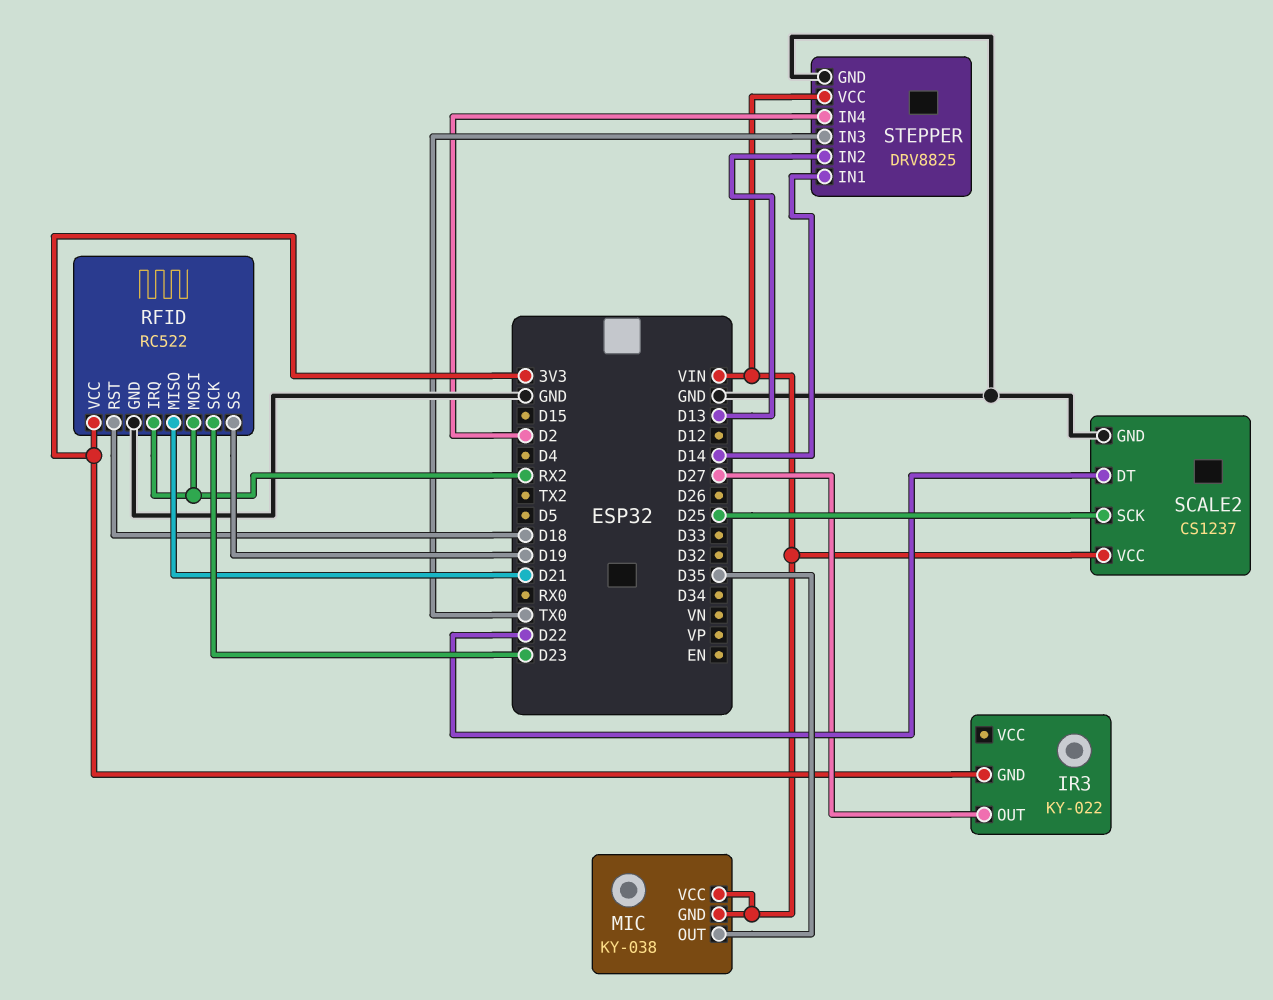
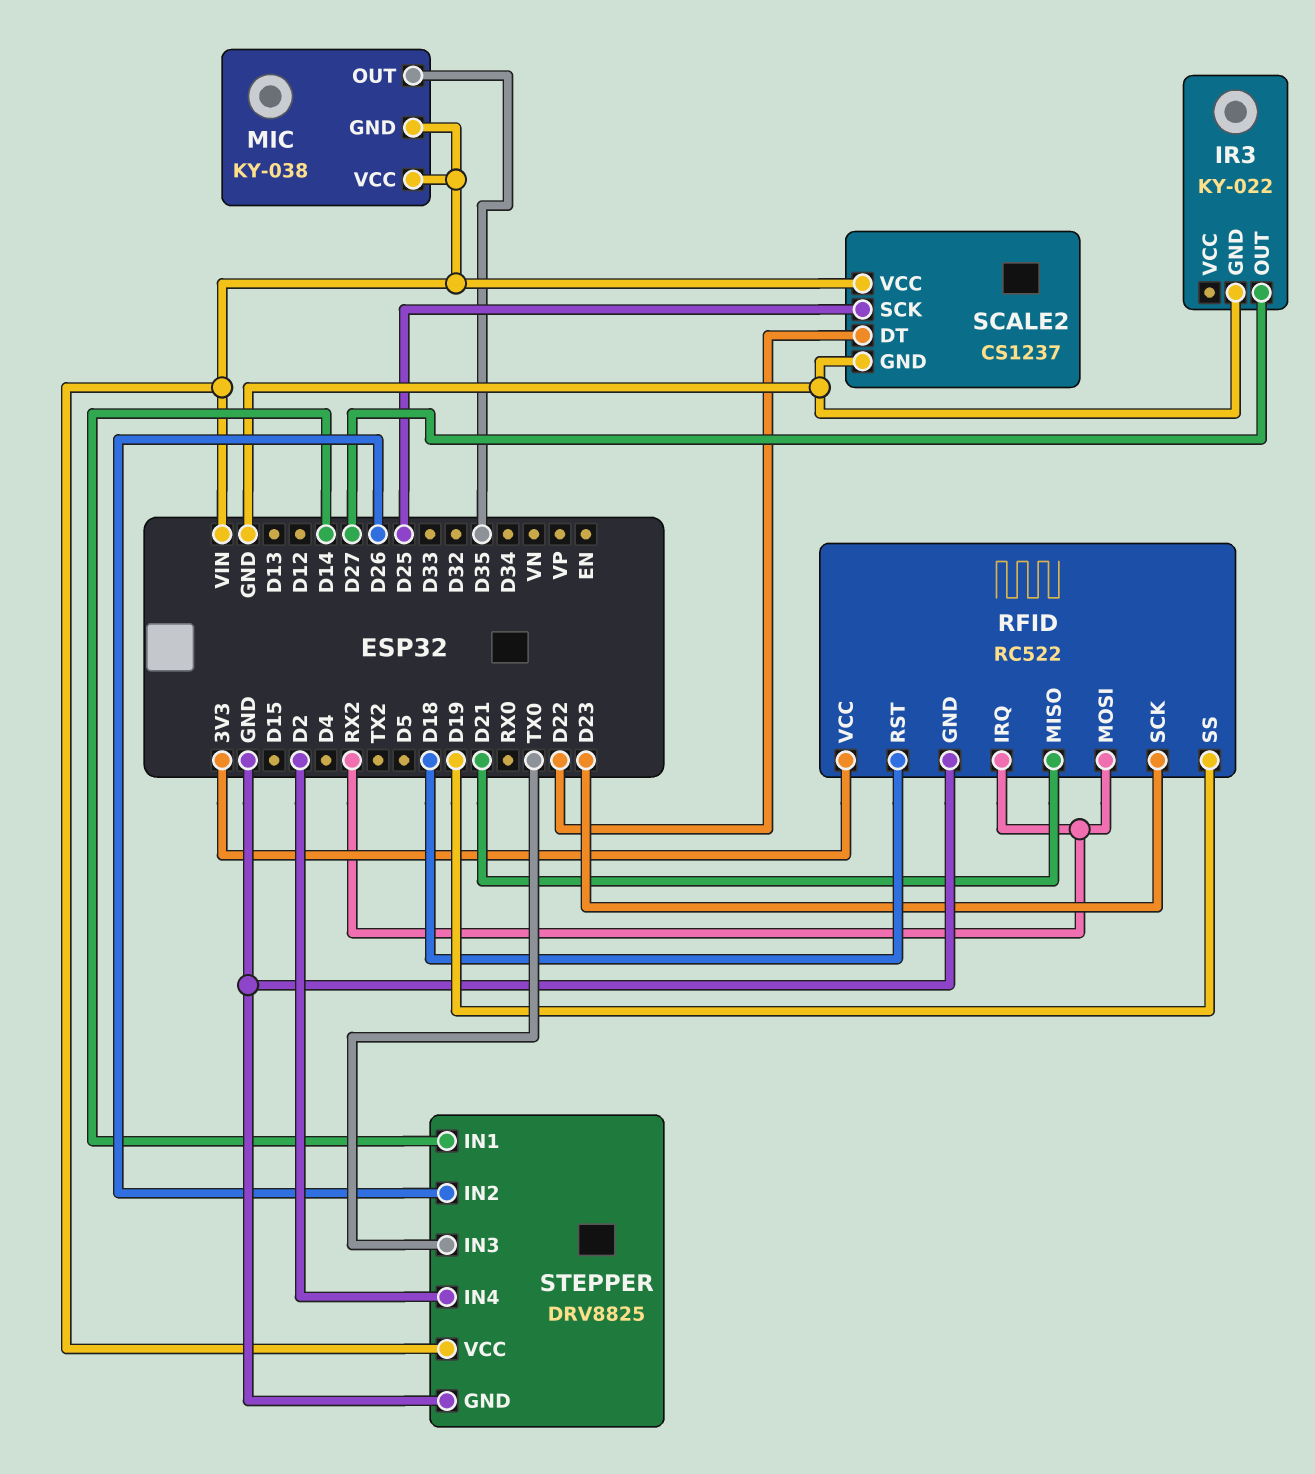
IR3 pin GND: 3V3 -> GND
STEPPER pin IN2: D13 -> D26

